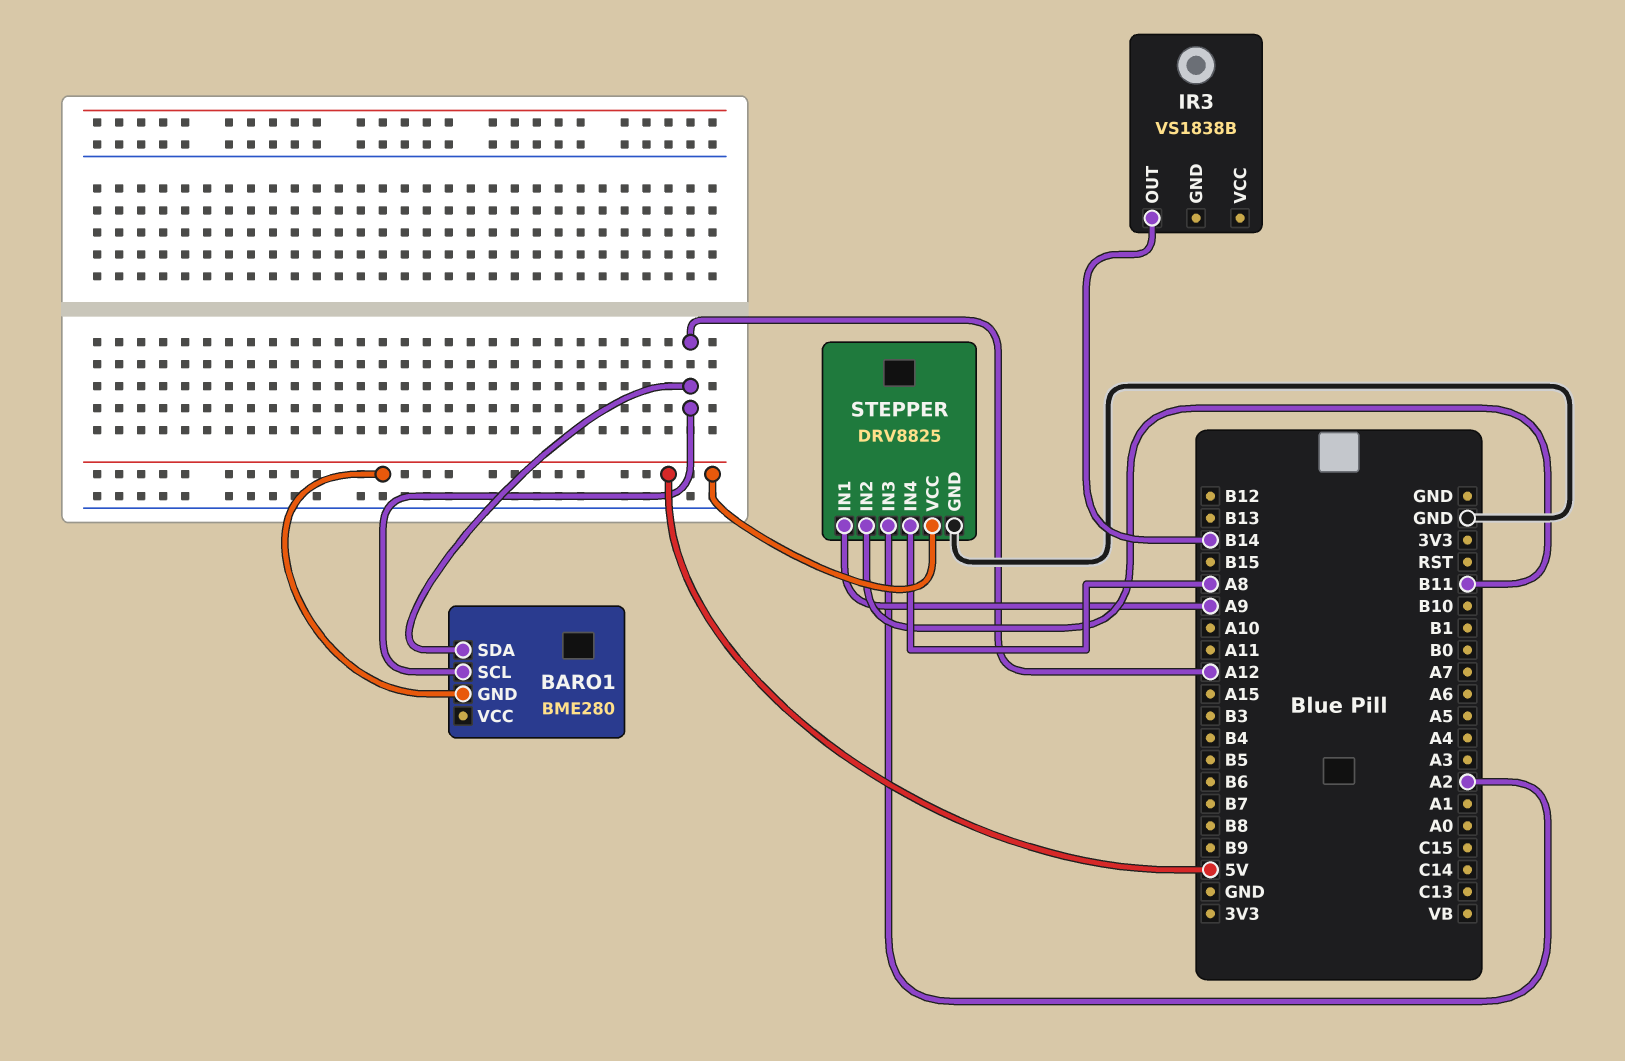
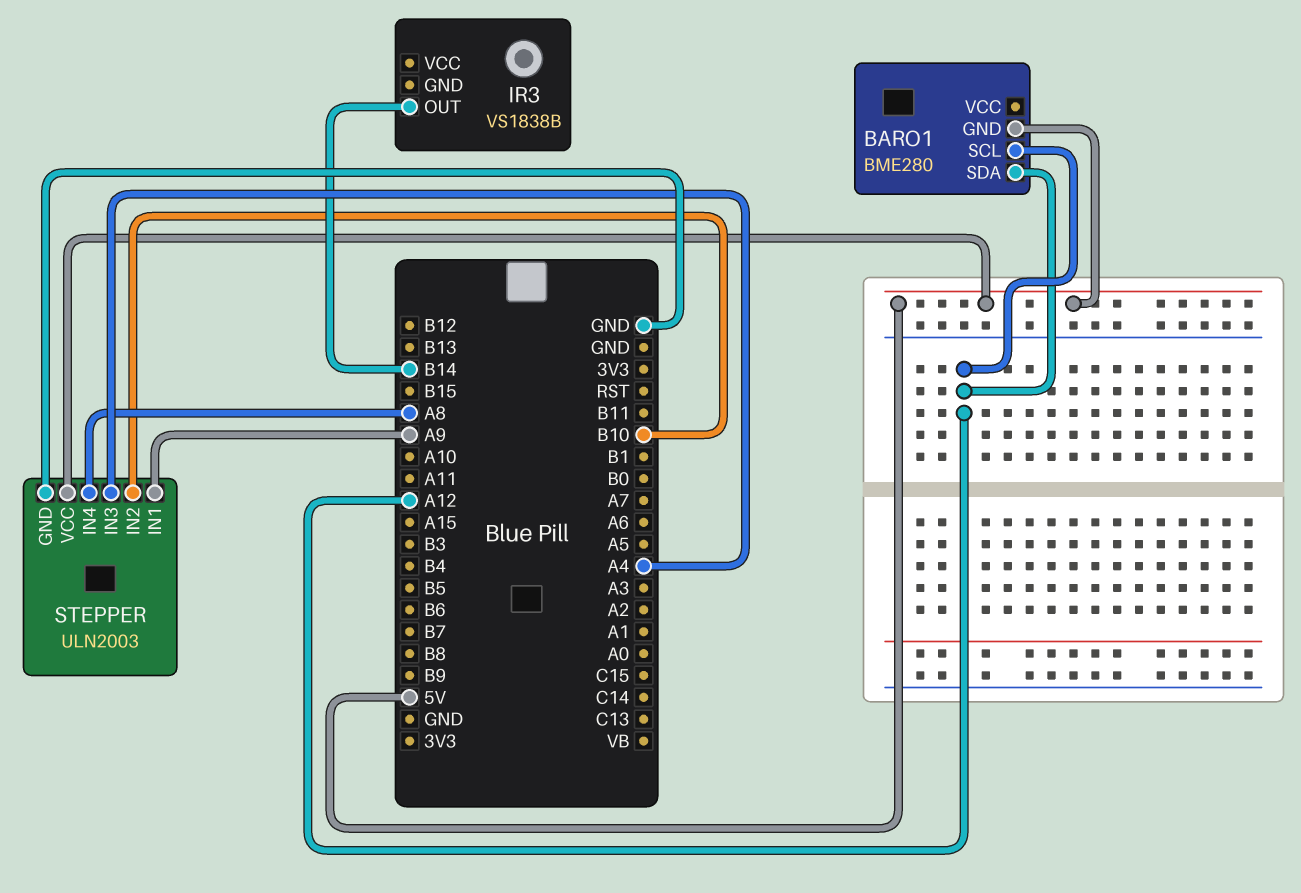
STEPPER: DRV8825 -> ULN2003
STEPPER pin IN2: B11 -> B10
STEPPER pin IN3: A2 -> A4

